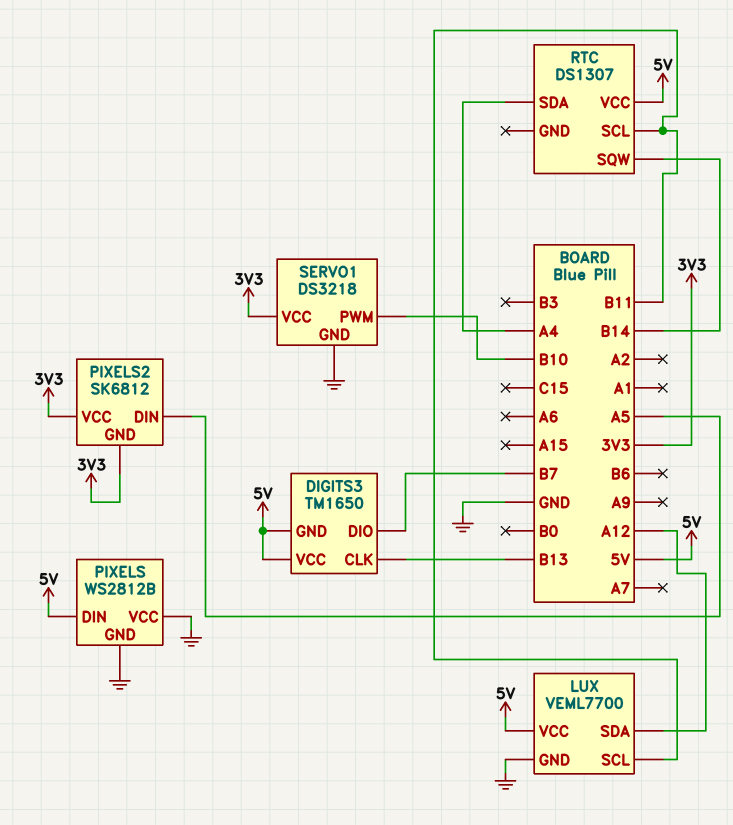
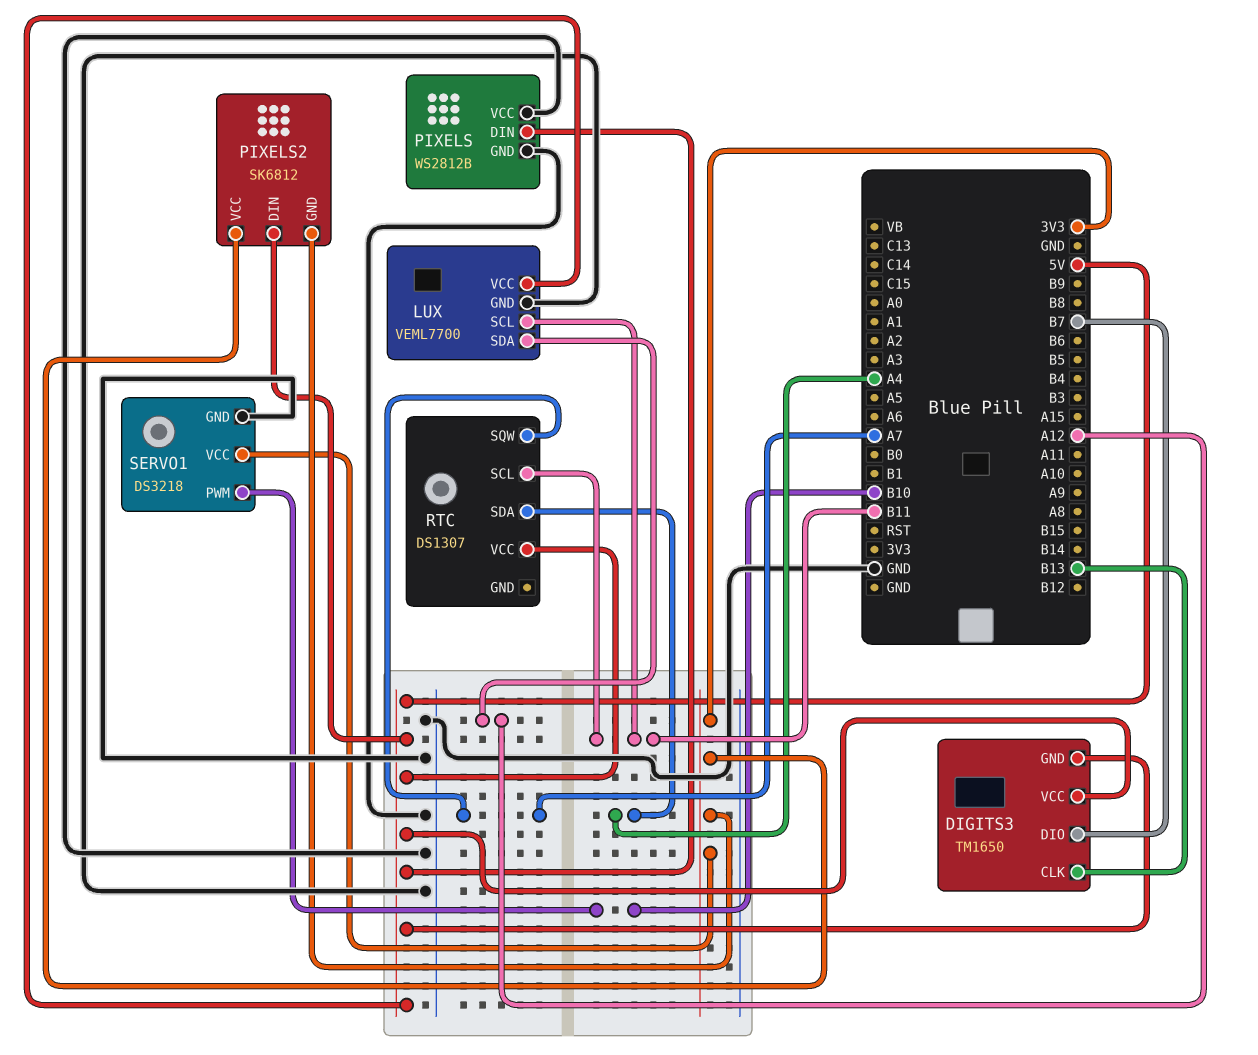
PIXELS2 pin DIN: A5 -> 5V
RTC pin SQW: B14 -> A7

